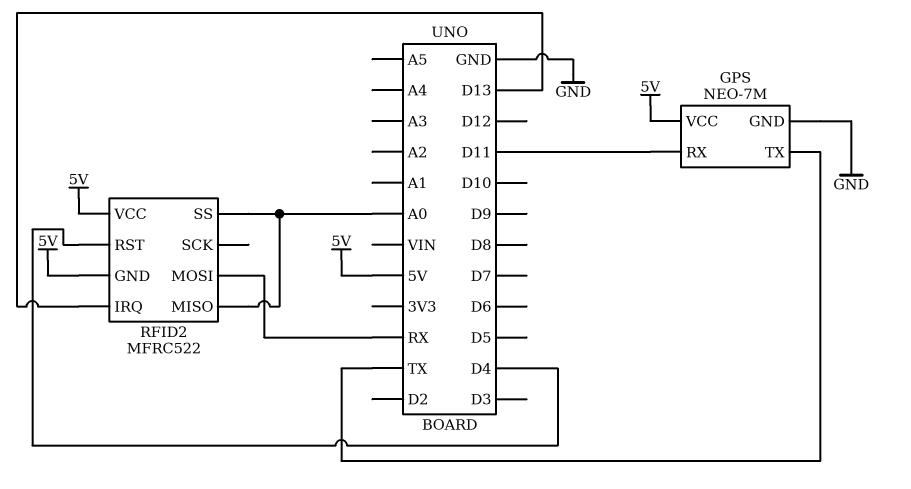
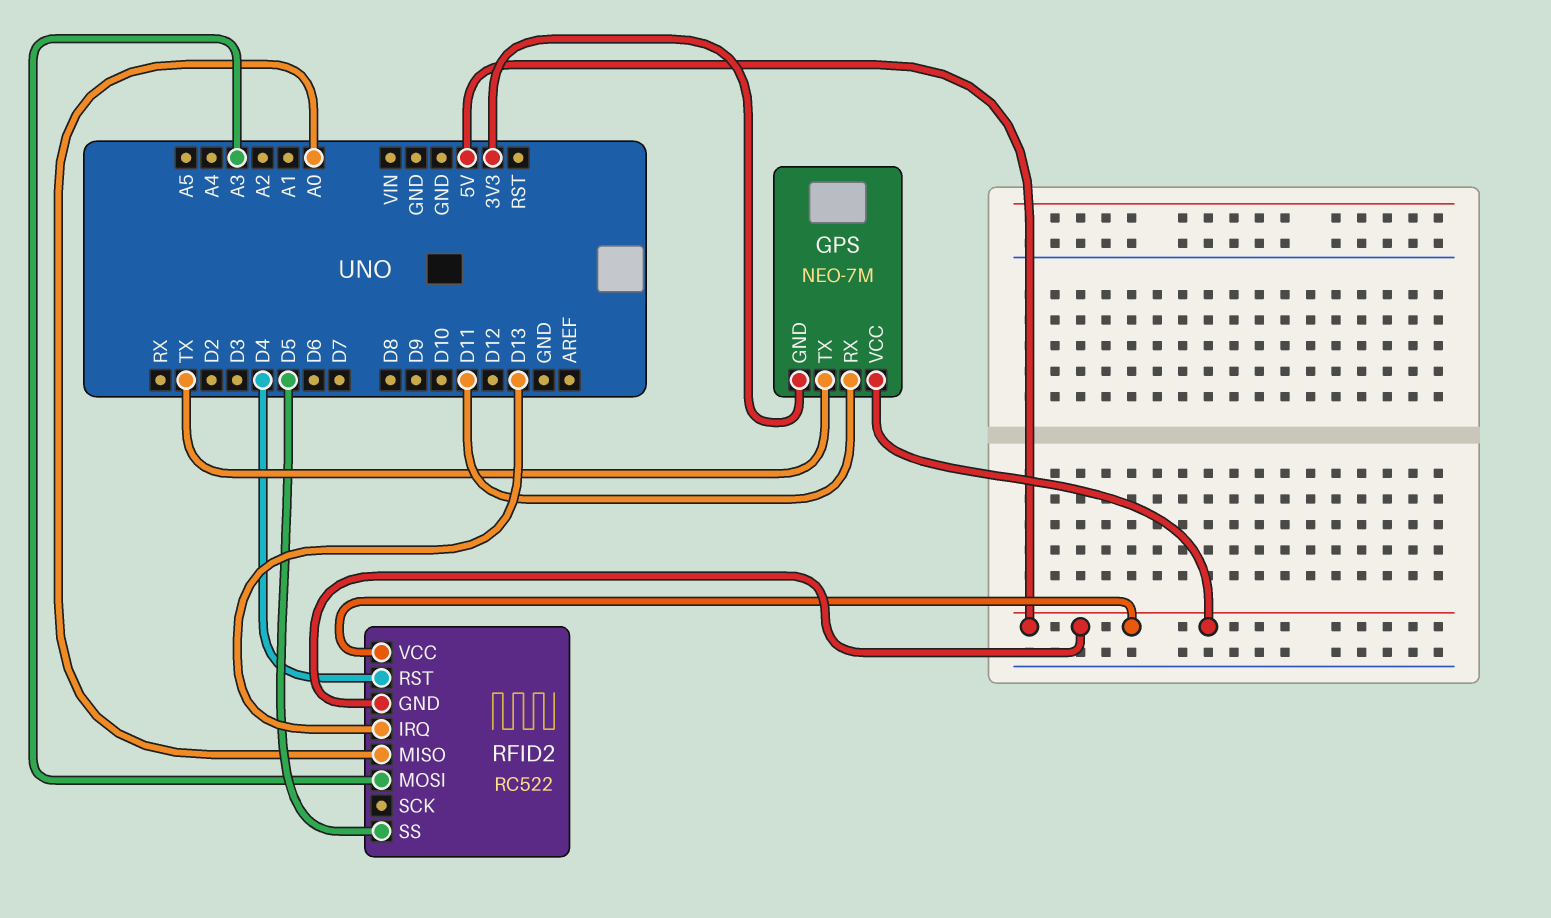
GPS pin GND: GND -> 3V3
RFID2: MFRC522 -> RC522
RFID2 pin MOSI: RX -> A3
RFID2 pin SS: A0 -> D5

